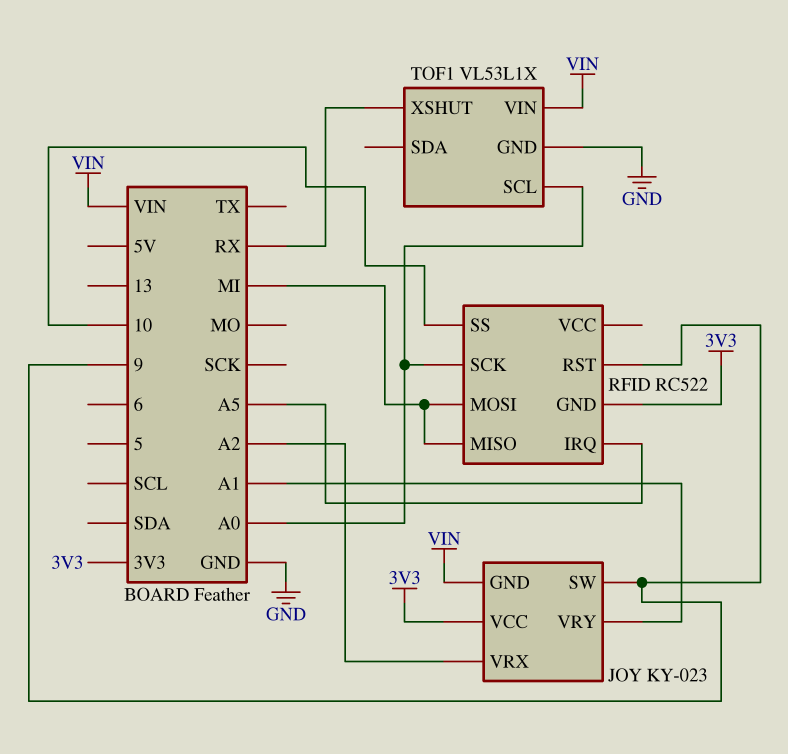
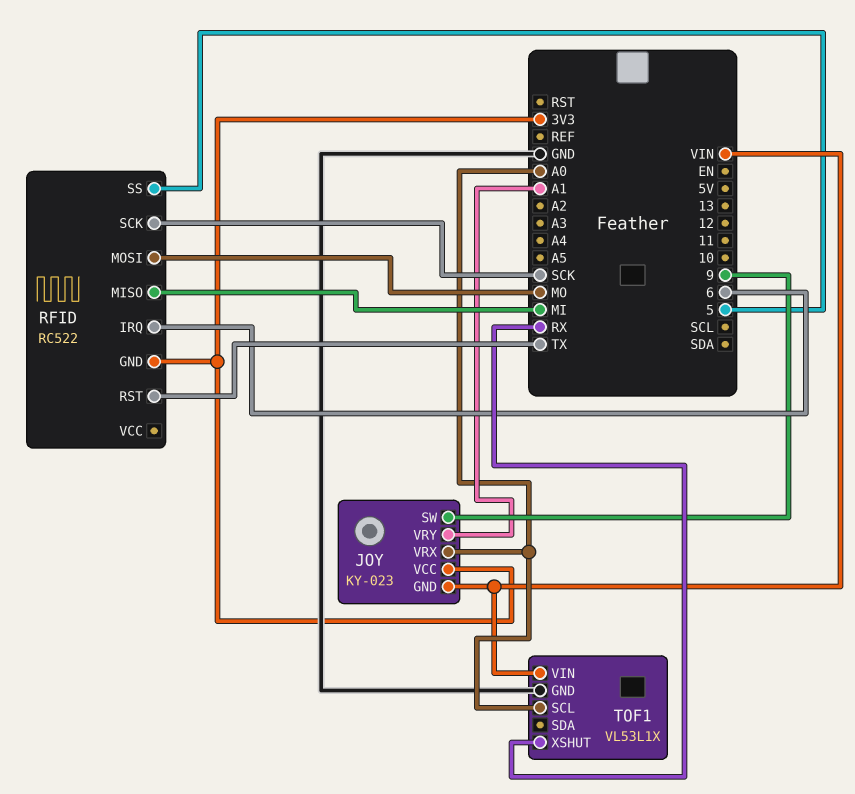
JOY pin VRX: A2 -> A0
RFID pin IRQ: A5 -> 6
RFID pin MOSI: MI -> MO
RFID pin RST: 9 -> TX
RFID pin SCK: A0 -> SCK
RFID pin SS: 10 -> 5

